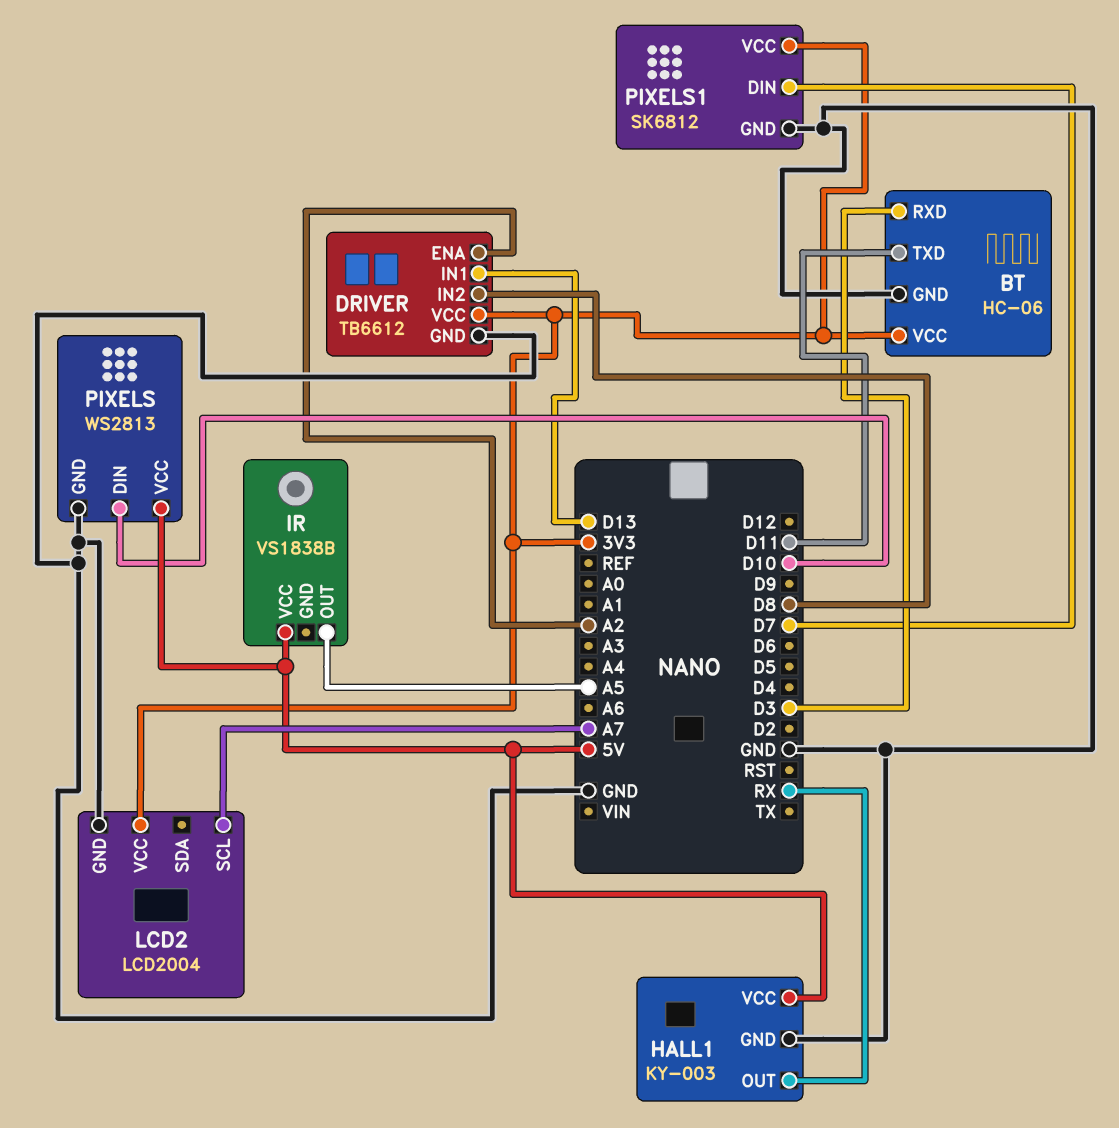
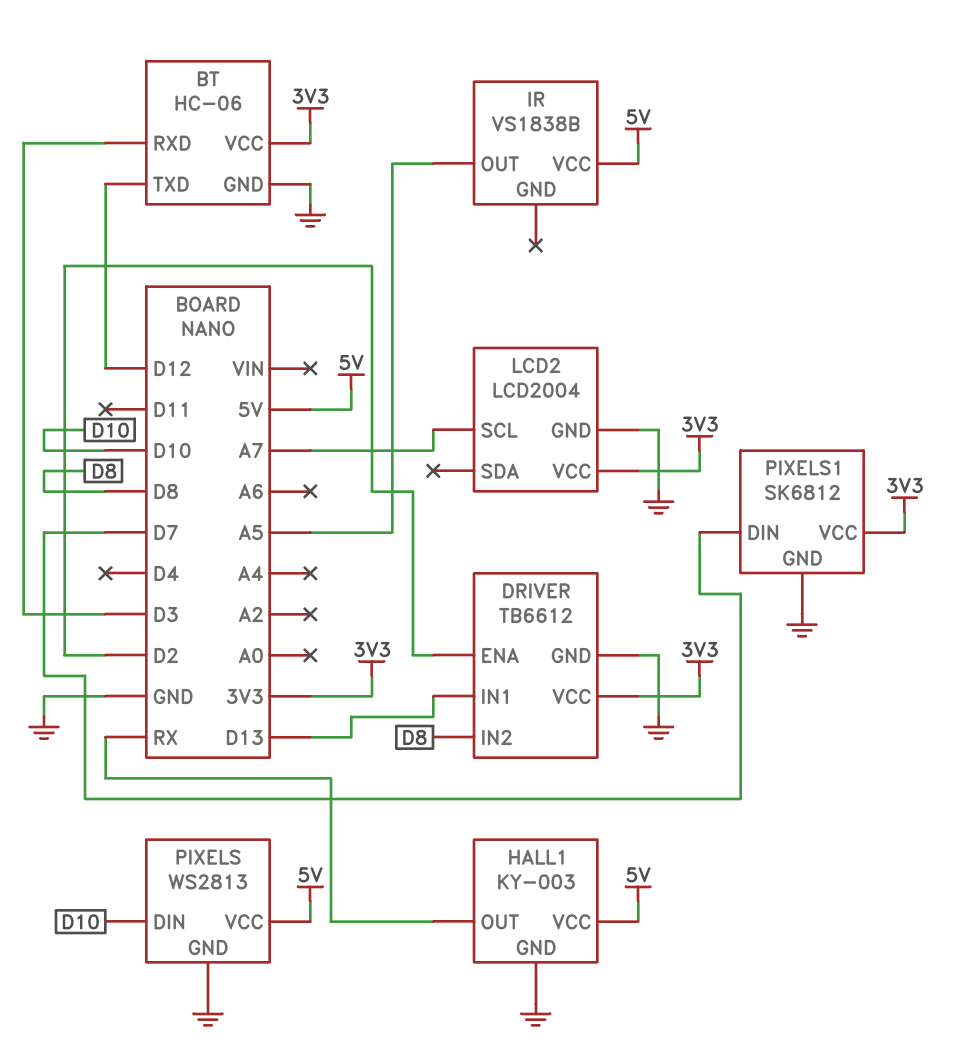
BT pin TXD: D11 -> D12
DRIVER pin ENA: A2 -> D2

